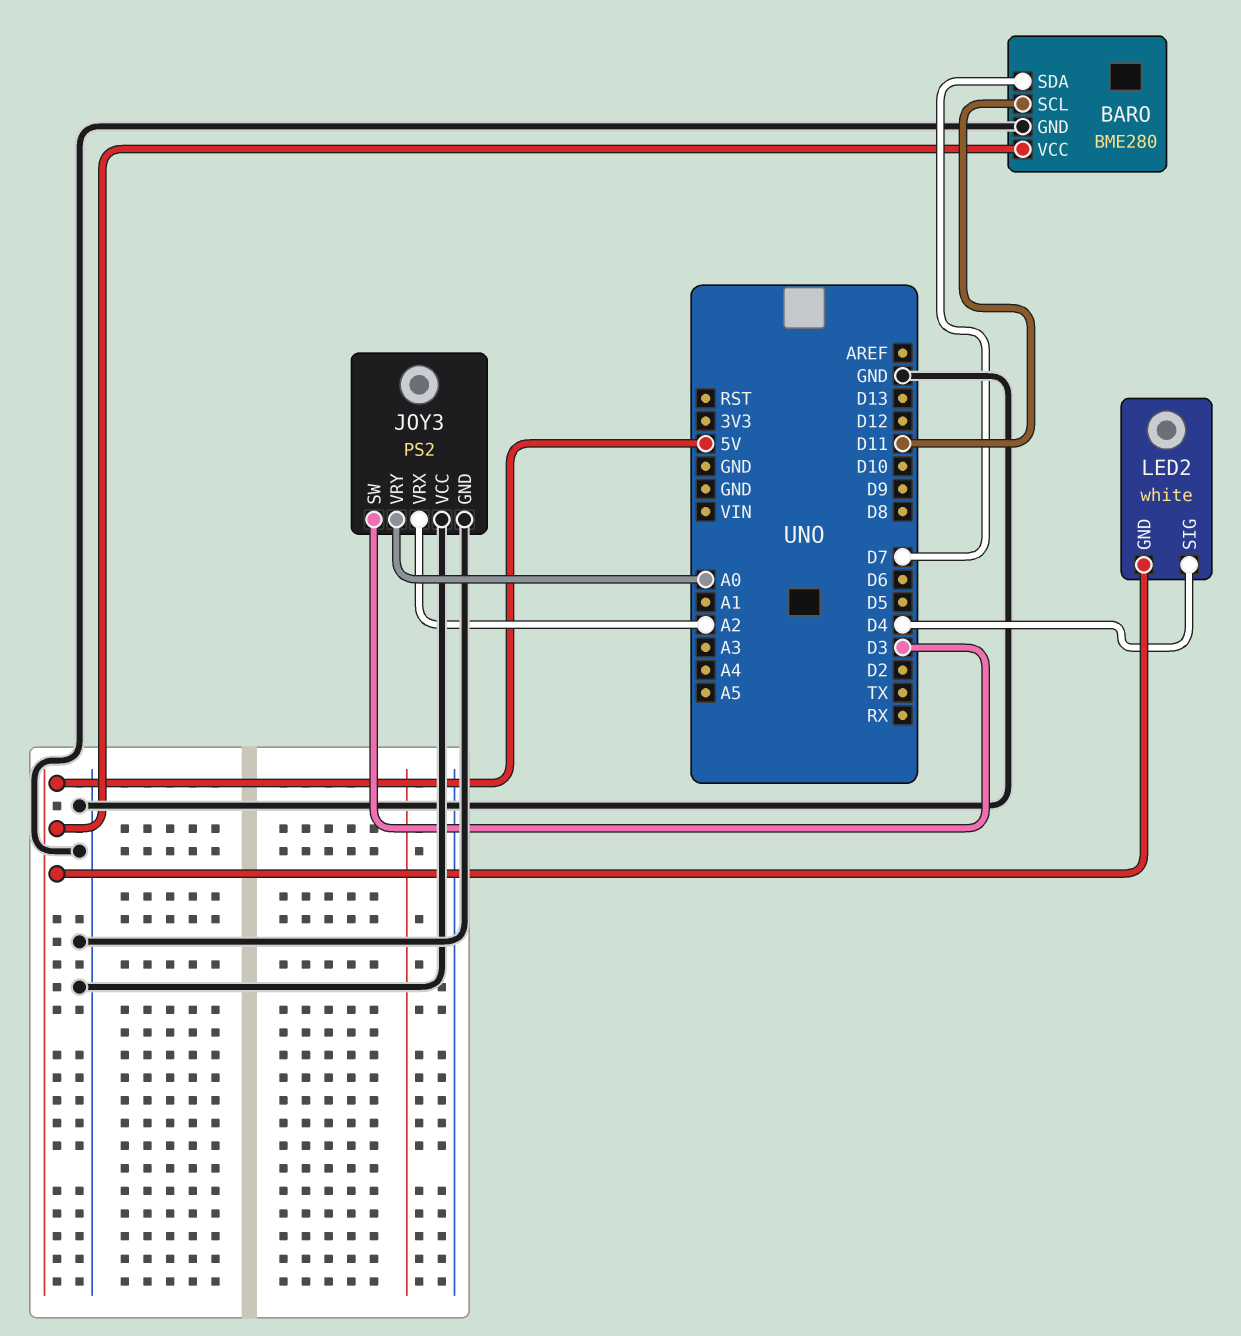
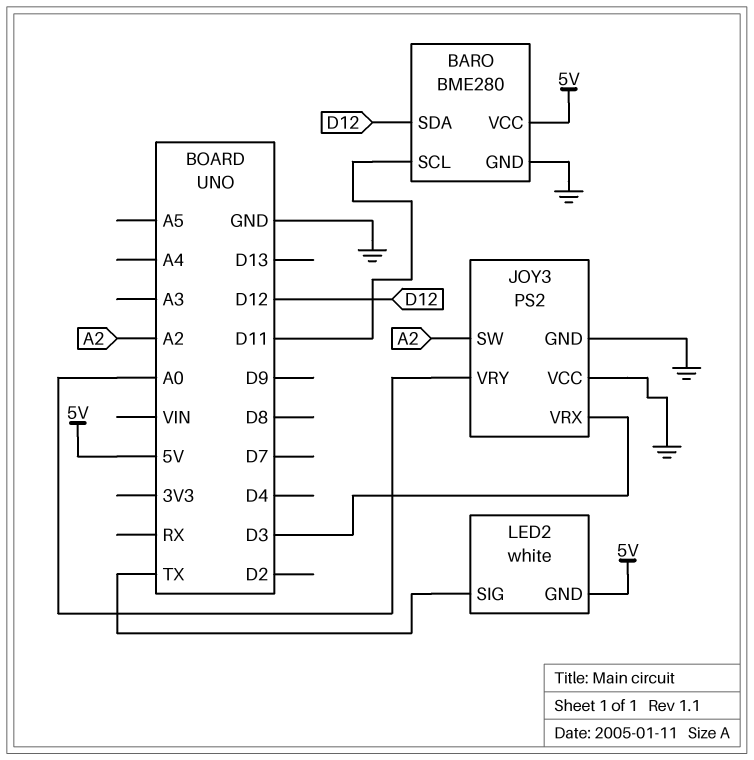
BARO pin SDA: D7 -> D12
JOY3 pin SW: D3 -> A2
JOY3 pin VRX: A2 -> D3
LED2 pin SIG: D4 -> TX

